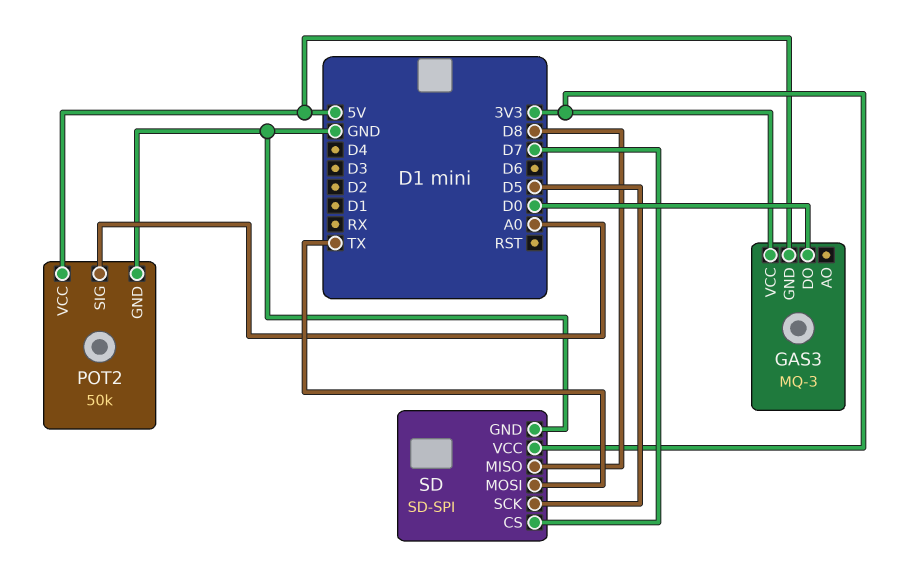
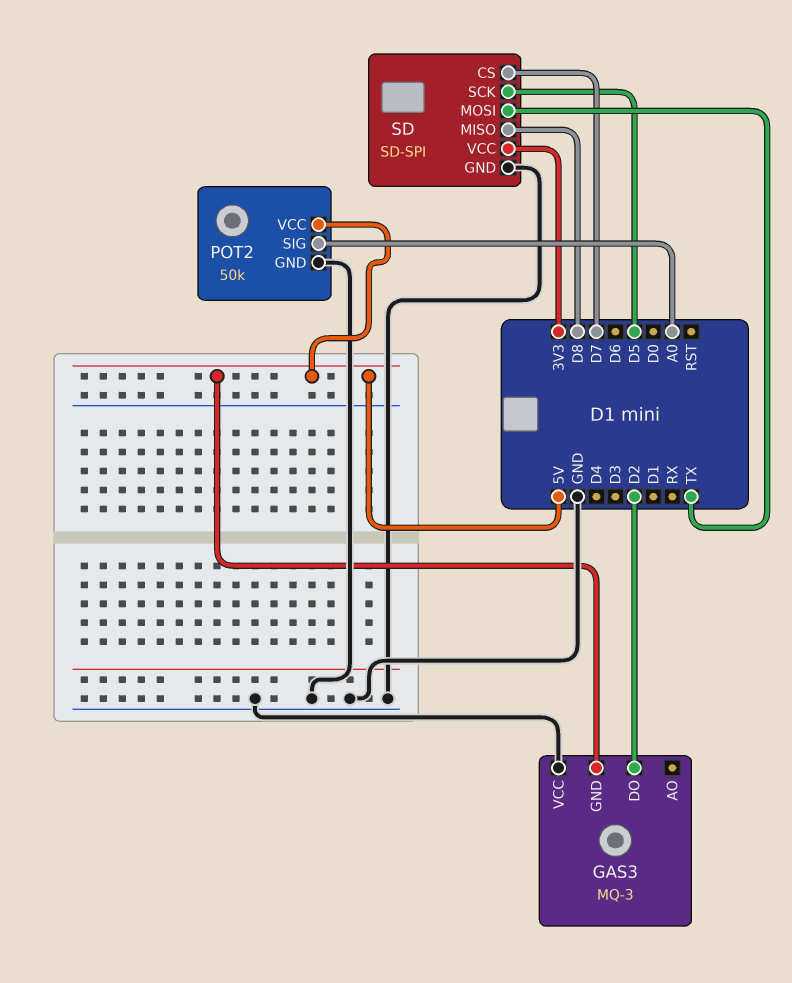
GAS3 pin DO: D0 -> D2
GAS3 pin VCC: 3V3 -> GND

